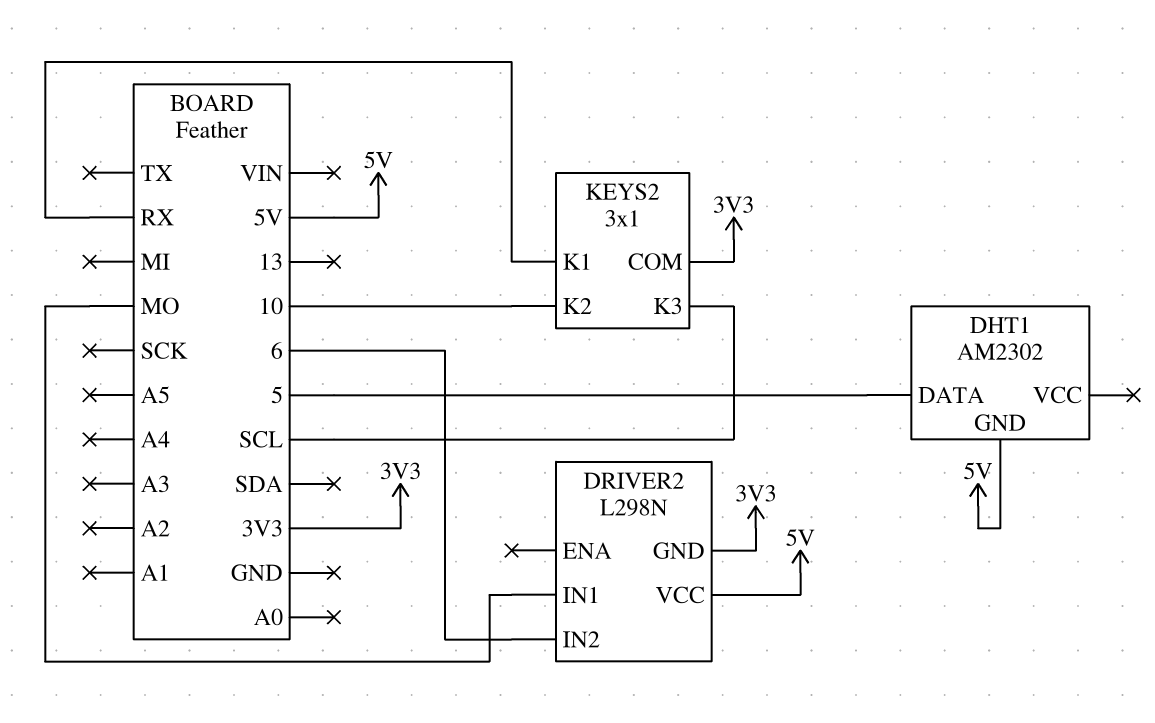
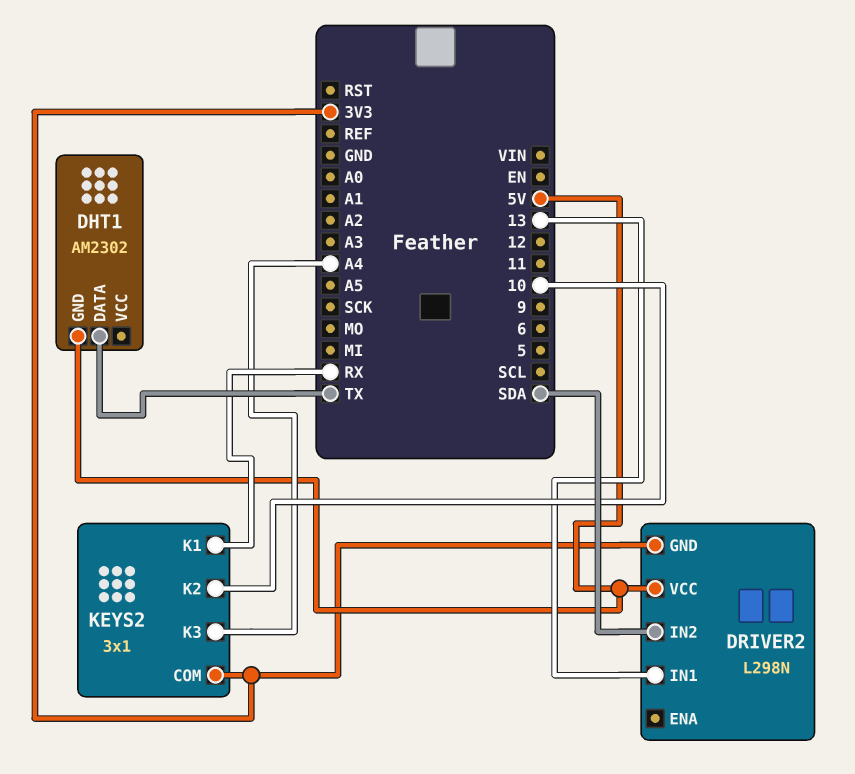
DHT1 pin DATA: 5 -> TX
DRIVER2 pin IN1: MO -> 13
DRIVER2 pin IN2: 6 -> SDA
KEYS2 pin K3: SCL -> A4

